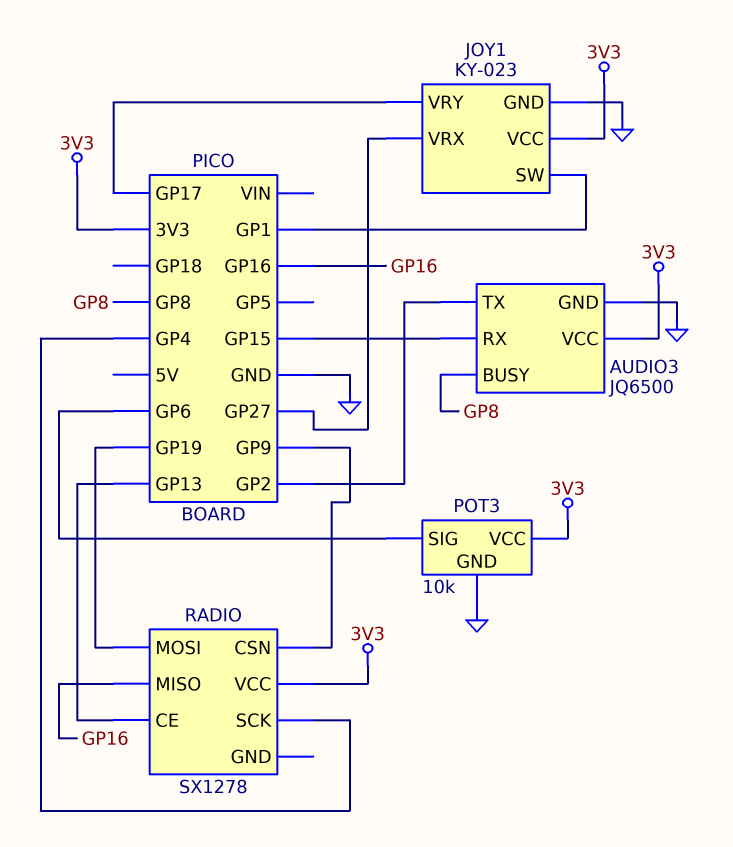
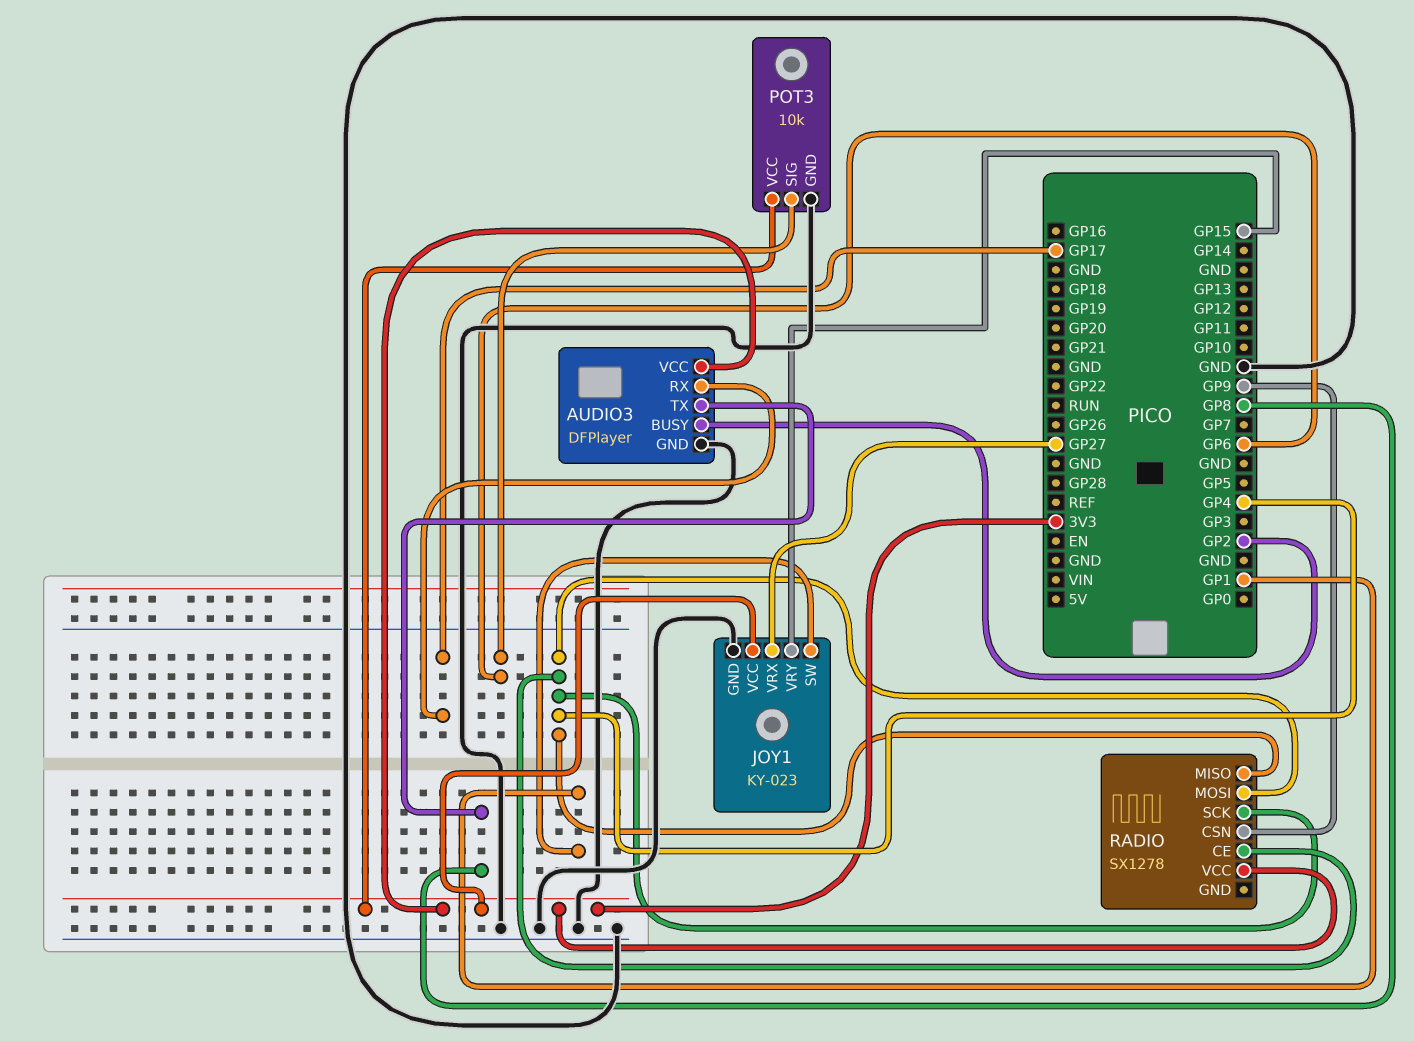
AUDIO3: JQ6500 -> DFPlayer
AUDIO3 pin BUSY: GP8 -> GP2
AUDIO3 pin RX: GP15 -> GP17
AUDIO3 pin TX: GP2 -> GP8
JOY1 pin VRY: GP17 -> GP15
RADIO pin CE: GP13 -> GP4
RADIO pin MISO: GP16 -> GP4
RADIO pin MOSI: GP19 -> GP4

